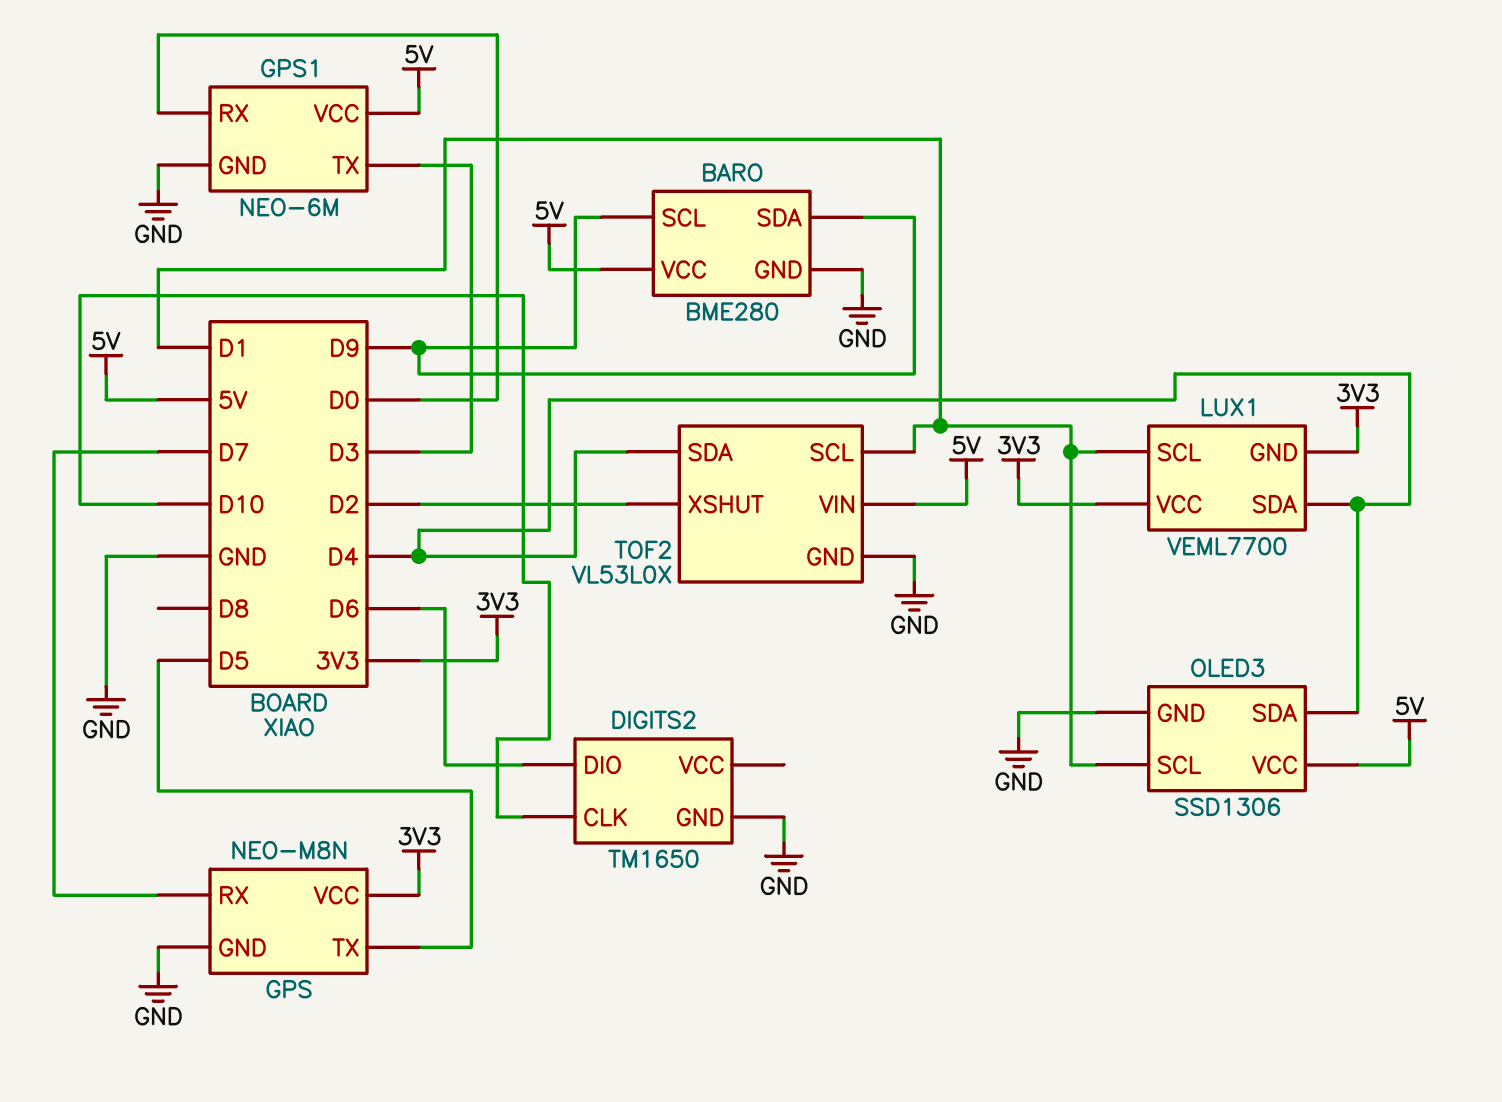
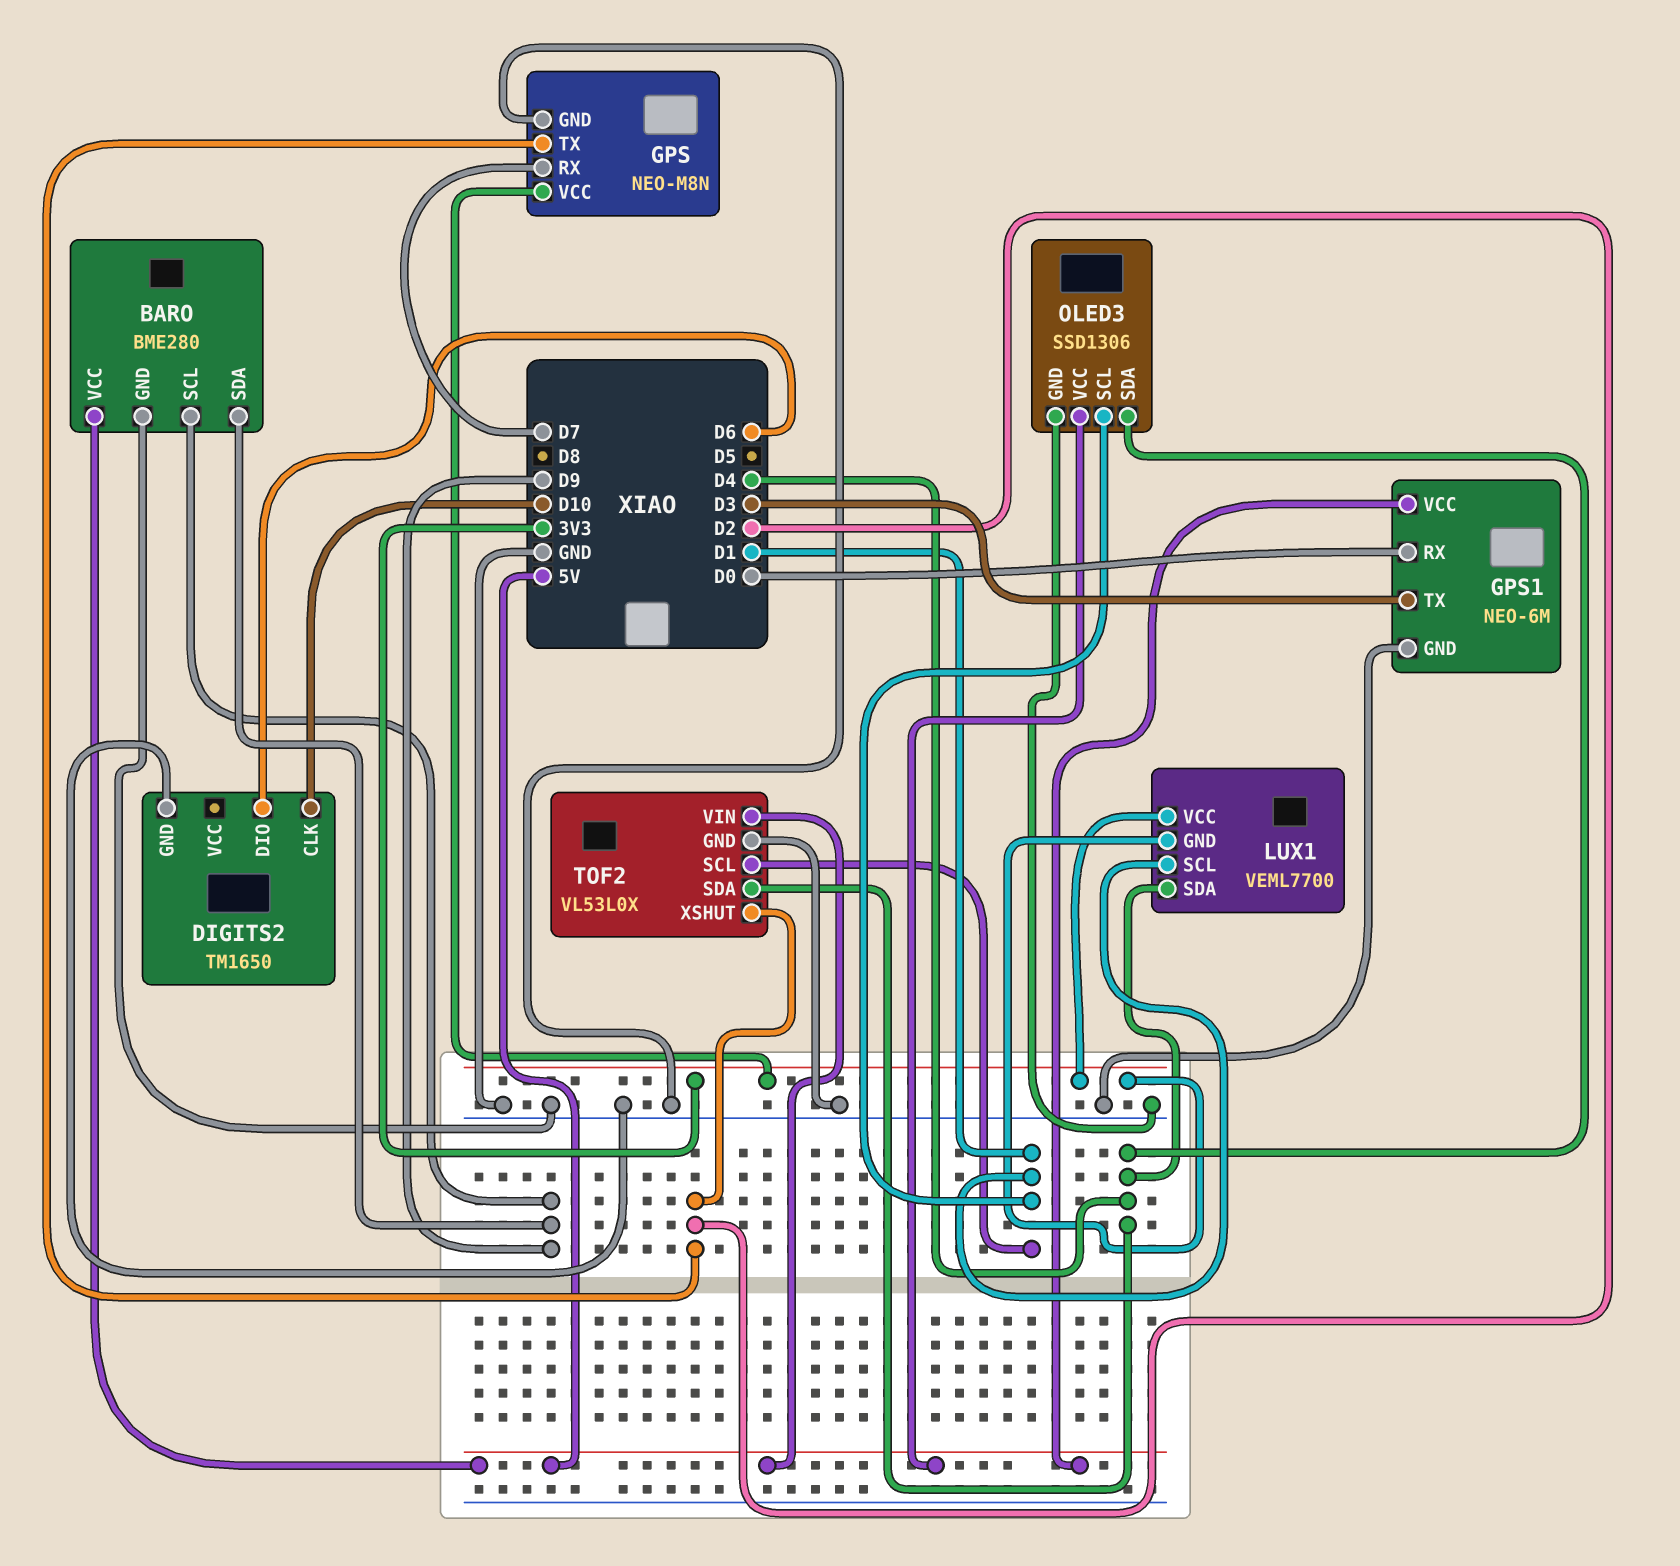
GPS pin TX: D5 -> D2

